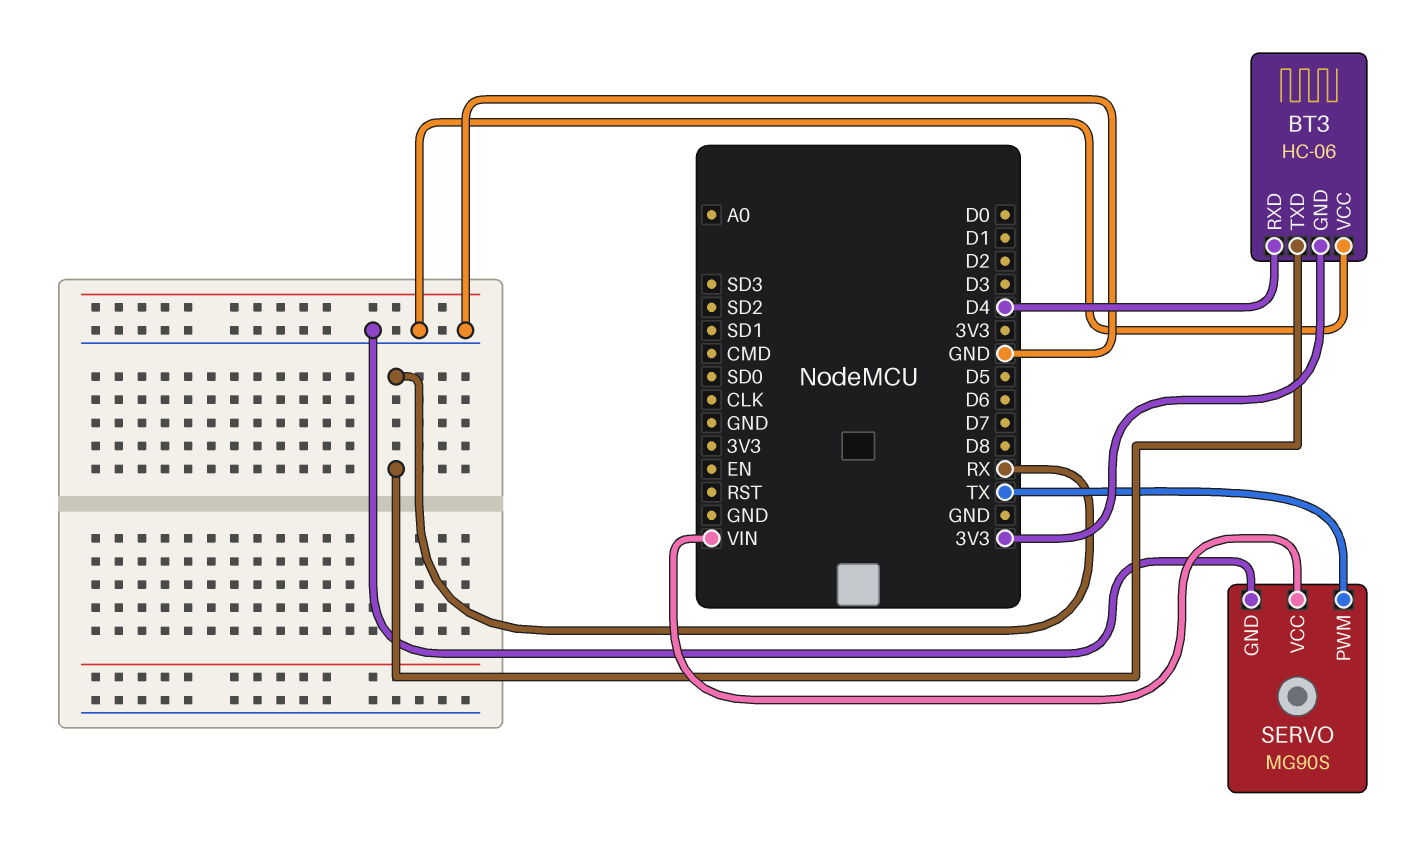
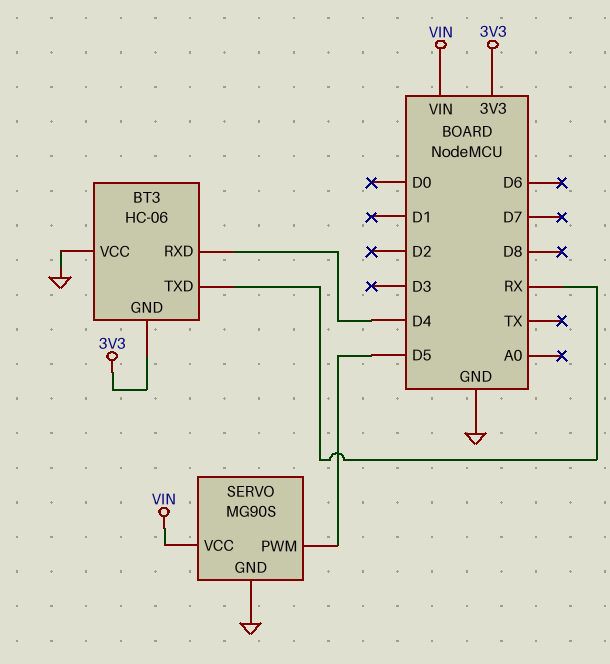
SERVO pin PWM: TX -> D5

